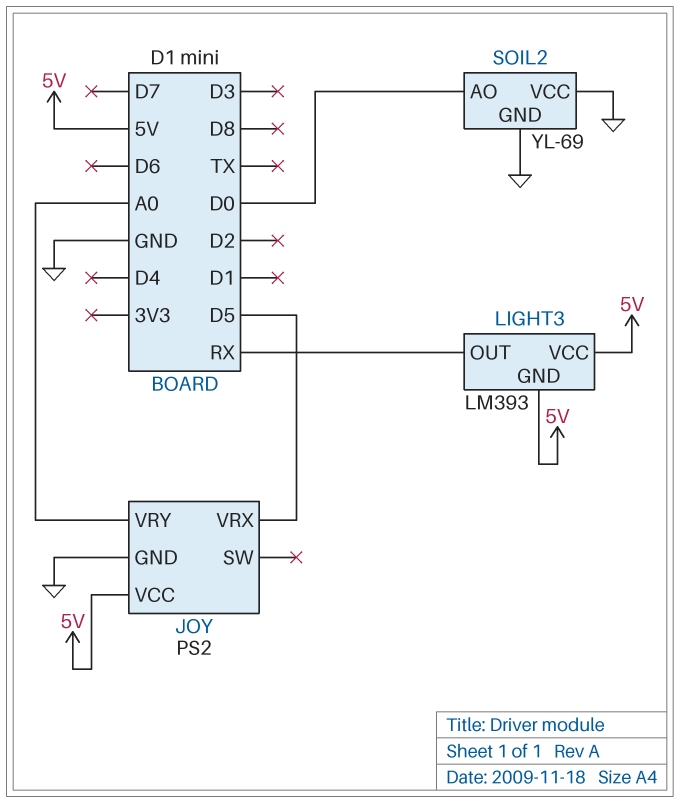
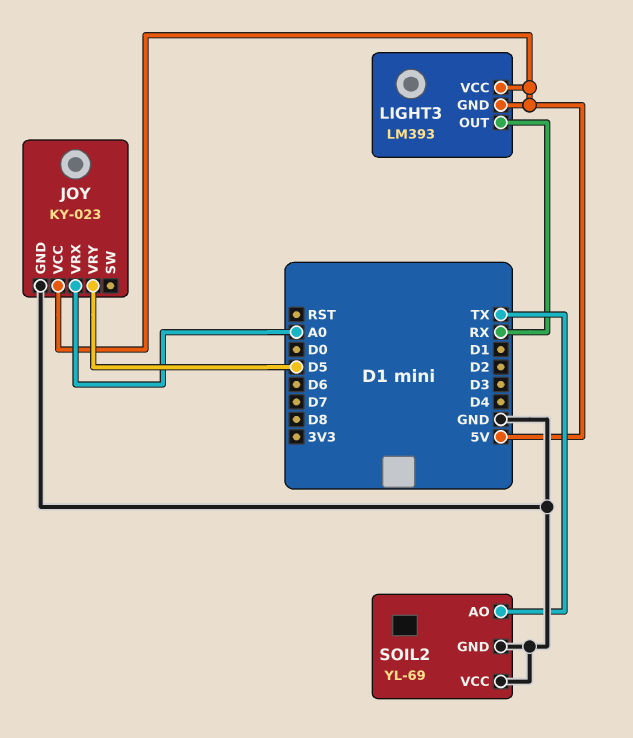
JOY: PS2 -> KY-023
JOY pin VRX: D5 -> A0
JOY pin VRY: A0 -> D5
SOIL2 pin AO: D0 -> TX

